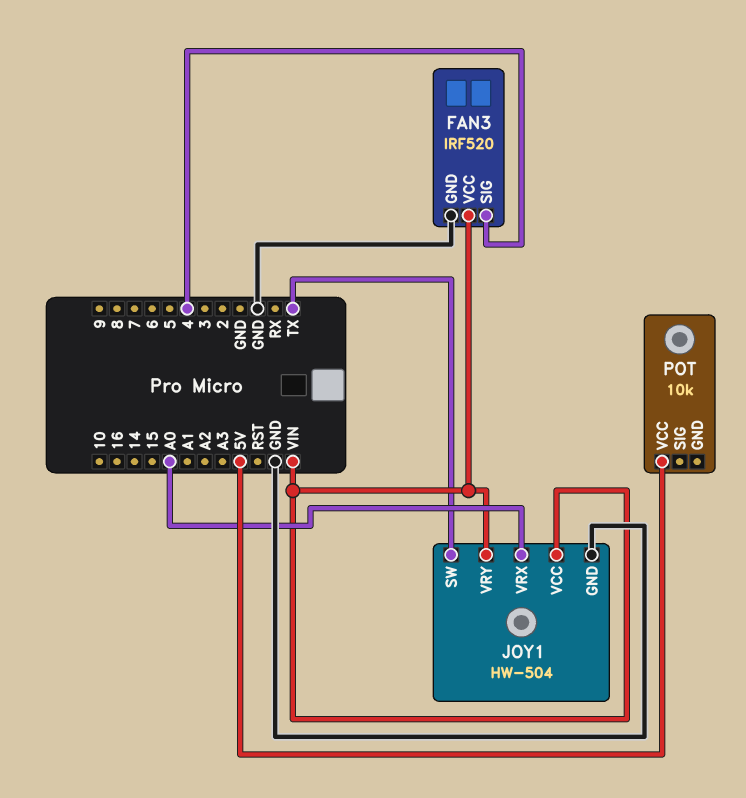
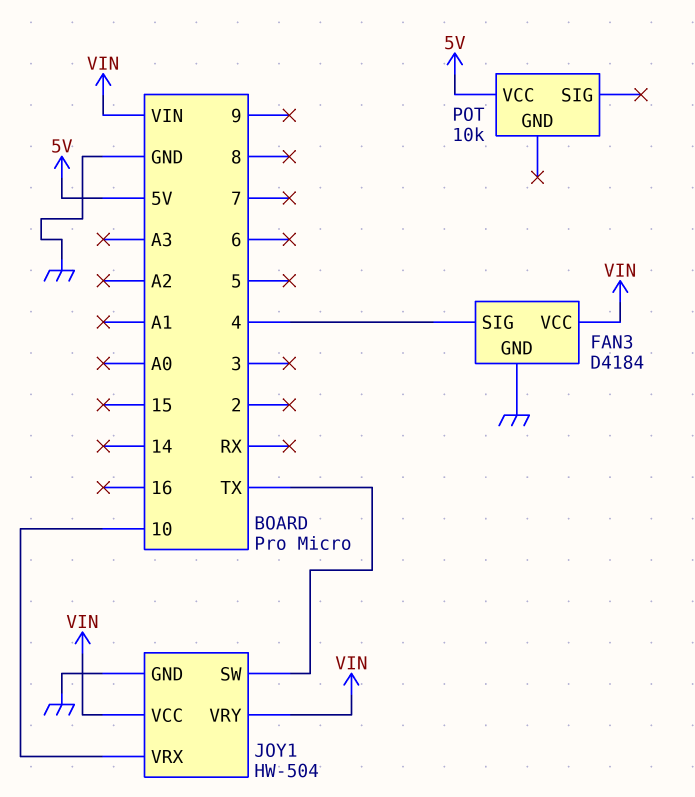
FAN3: IRF520 -> D4184
JOY1 pin VRX: A0 -> 10

